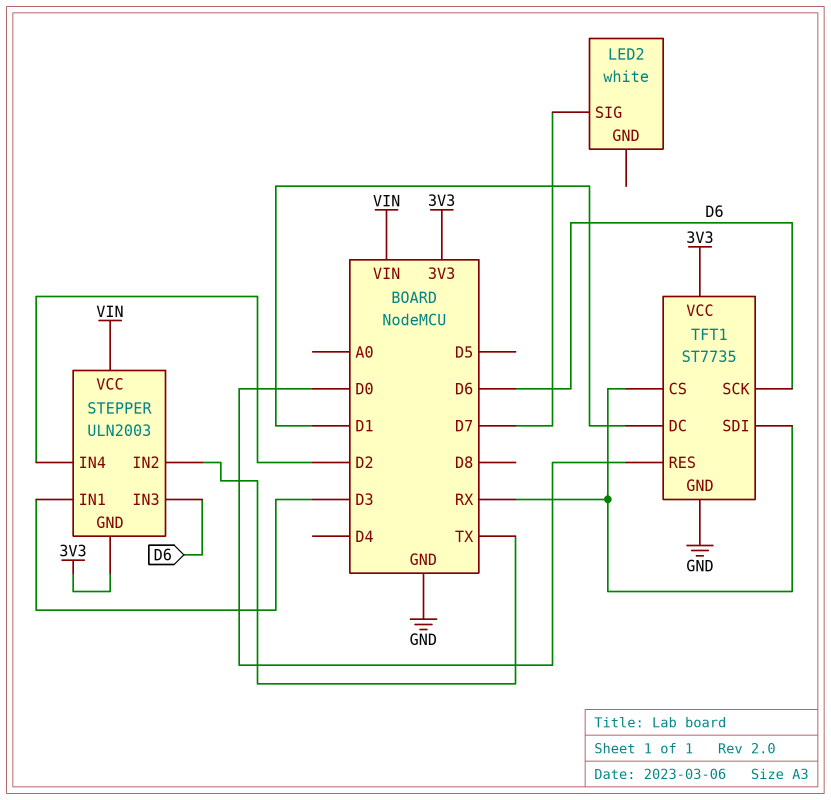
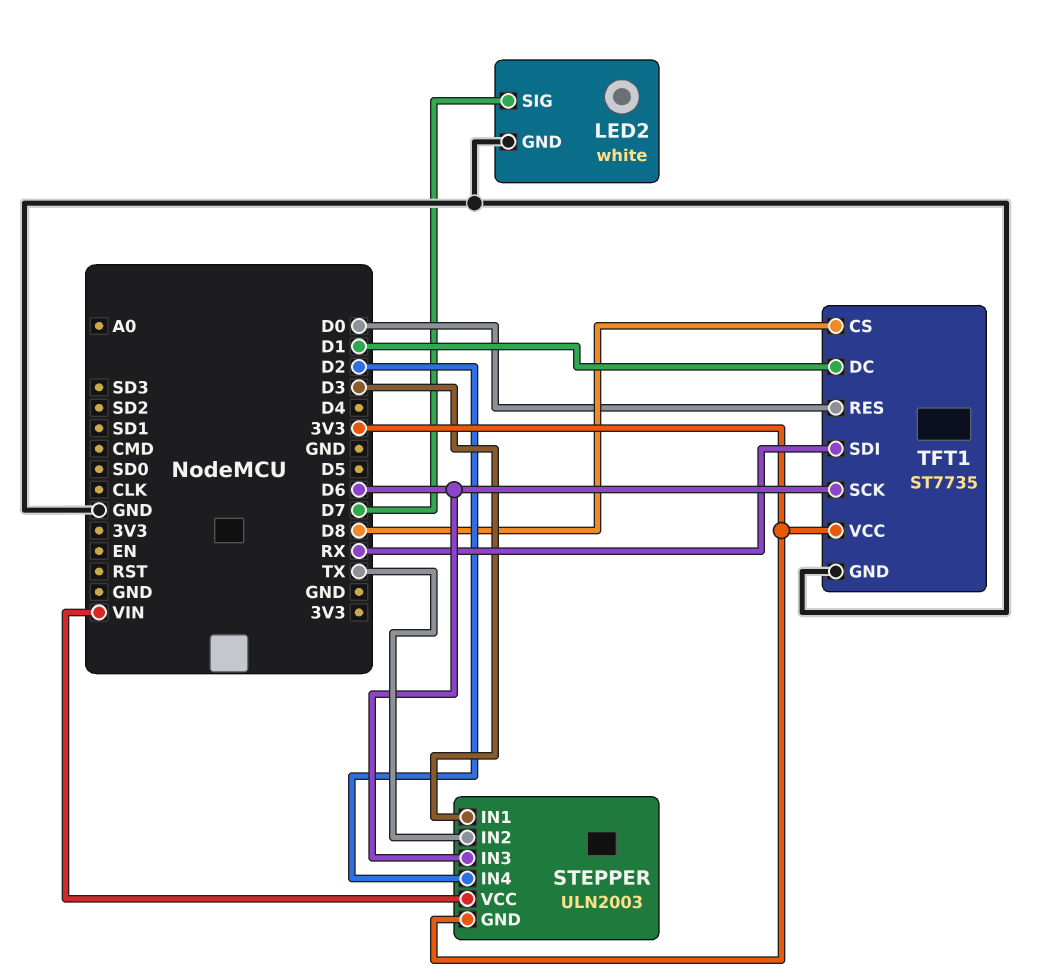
LED2 pin GND: none -> GND
TFT1 pin CS: RX -> D8

